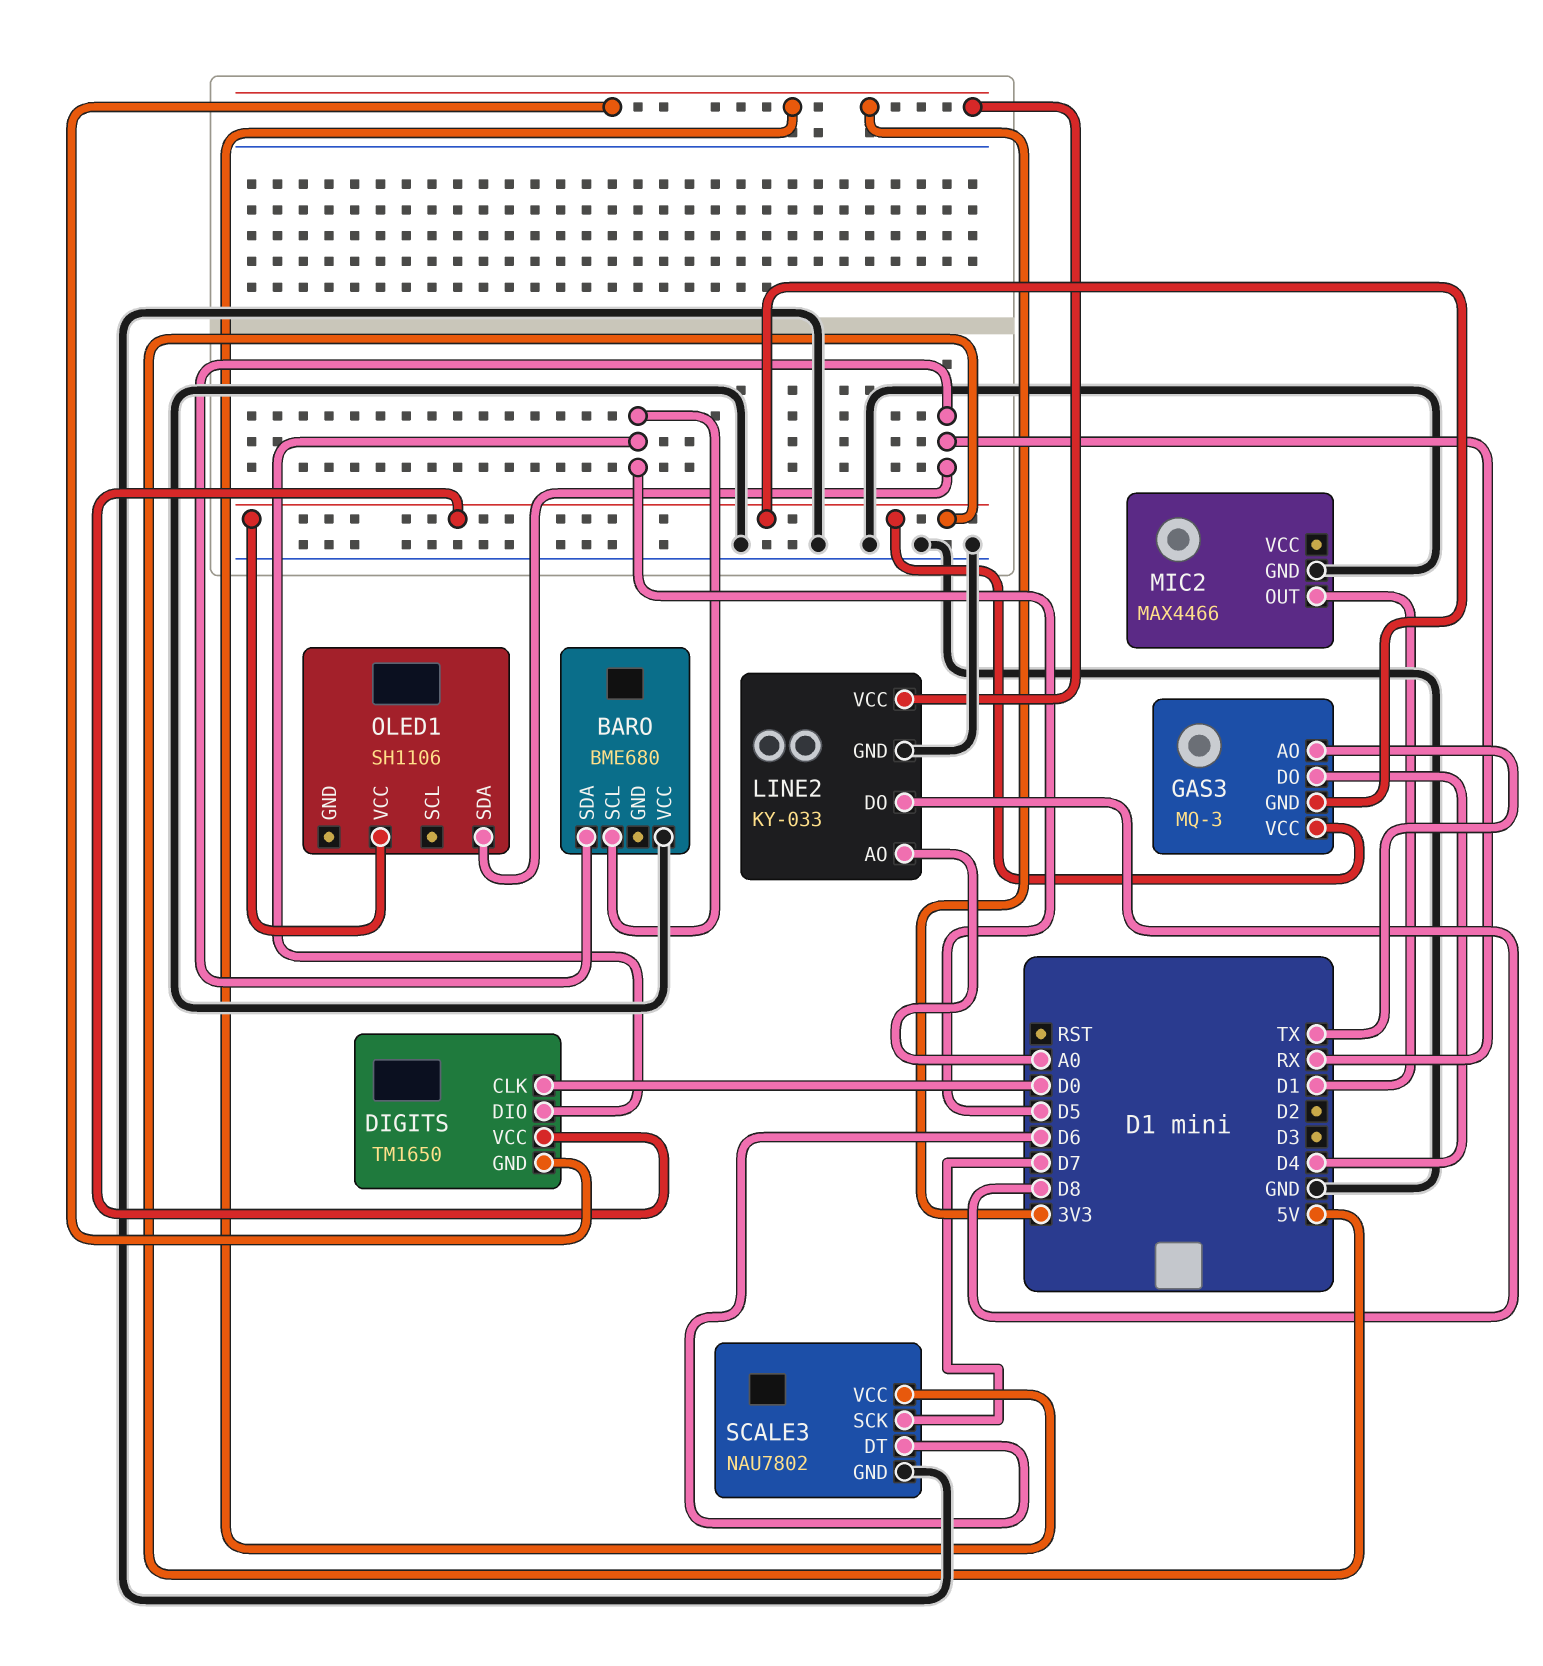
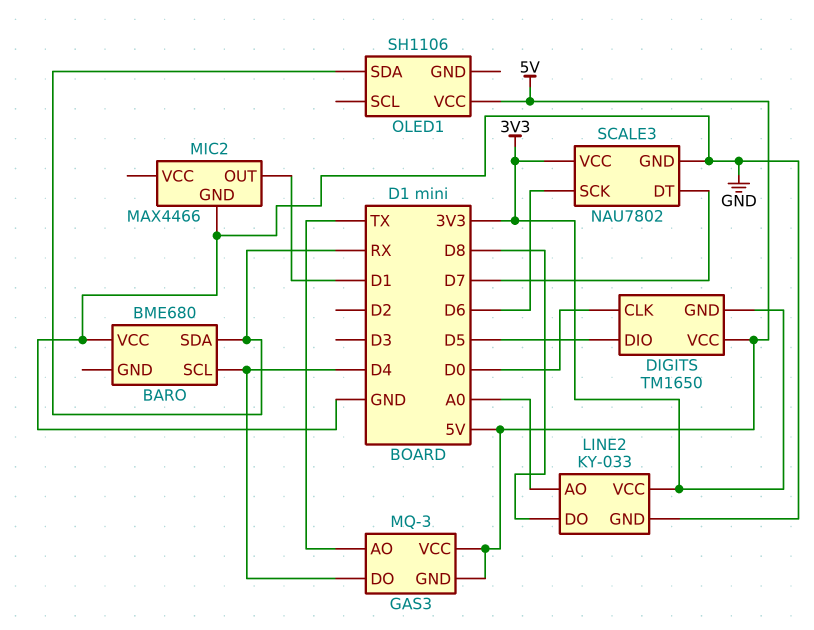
BARO pin SCL: D5 -> D4
SCALE3 pin DT: D6 -> D7
SCALE3 pin SCK: D7 -> D6

